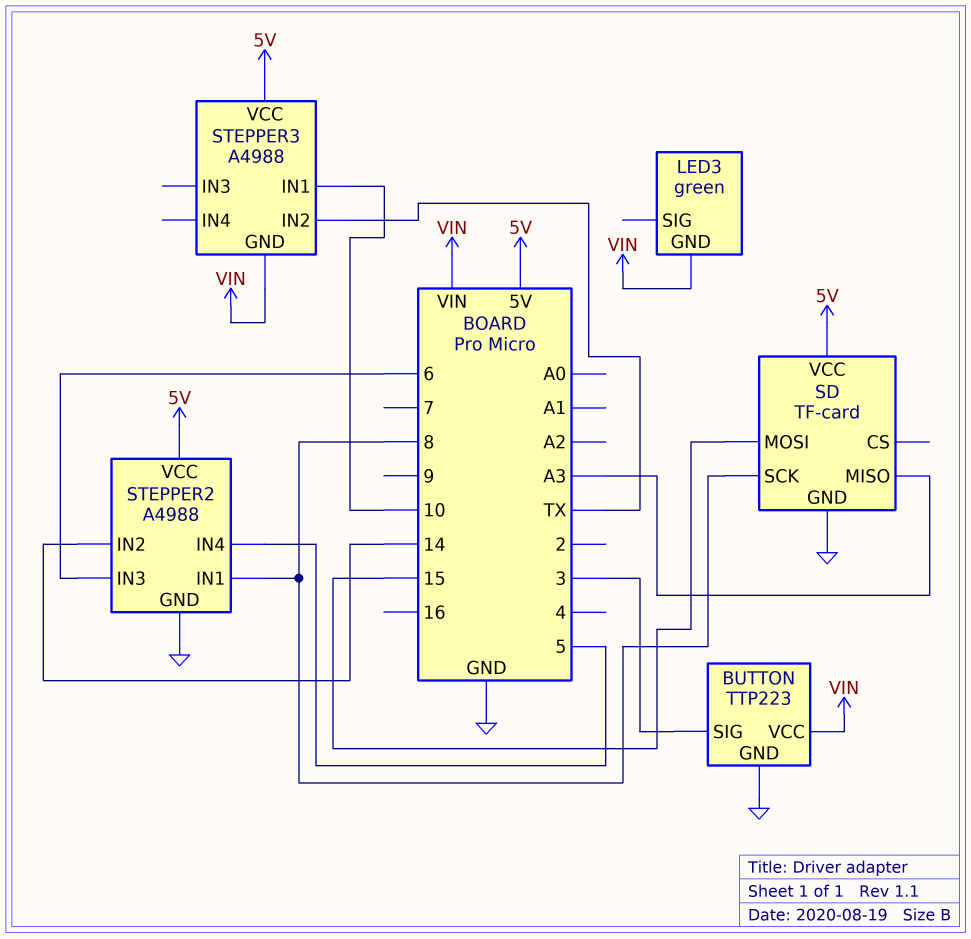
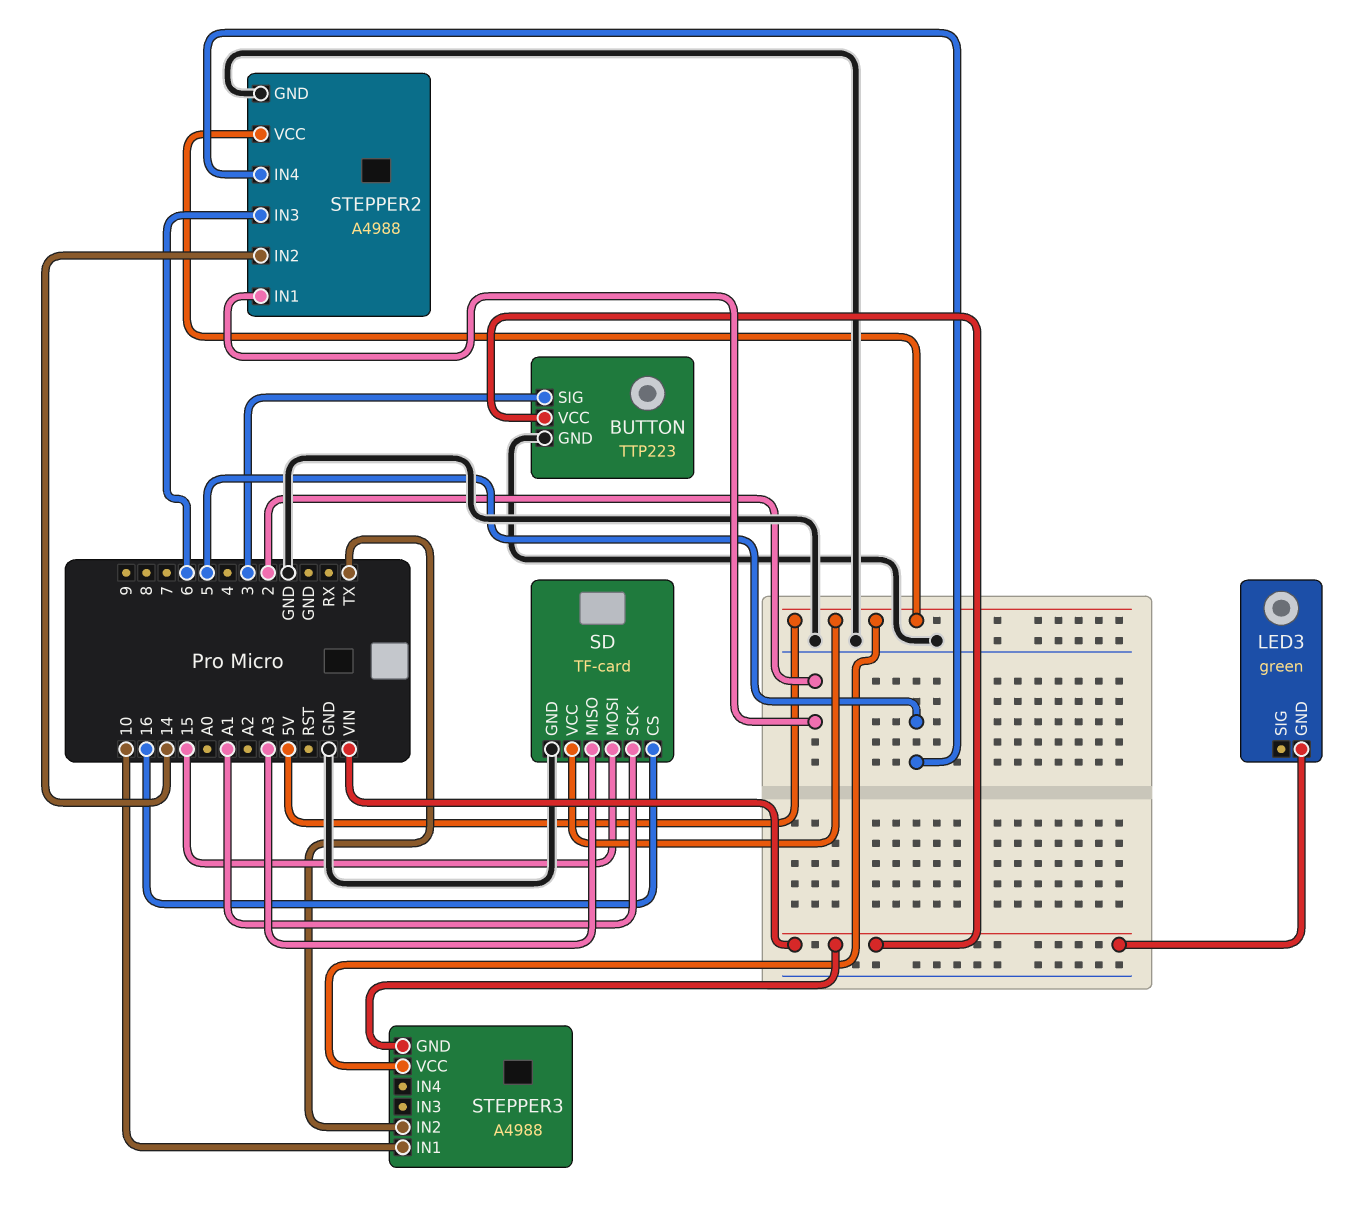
SD pin CS: none -> 16
SD pin SCK: 8 -> A1
STEPPER2 pin IN1: 8 -> 2

